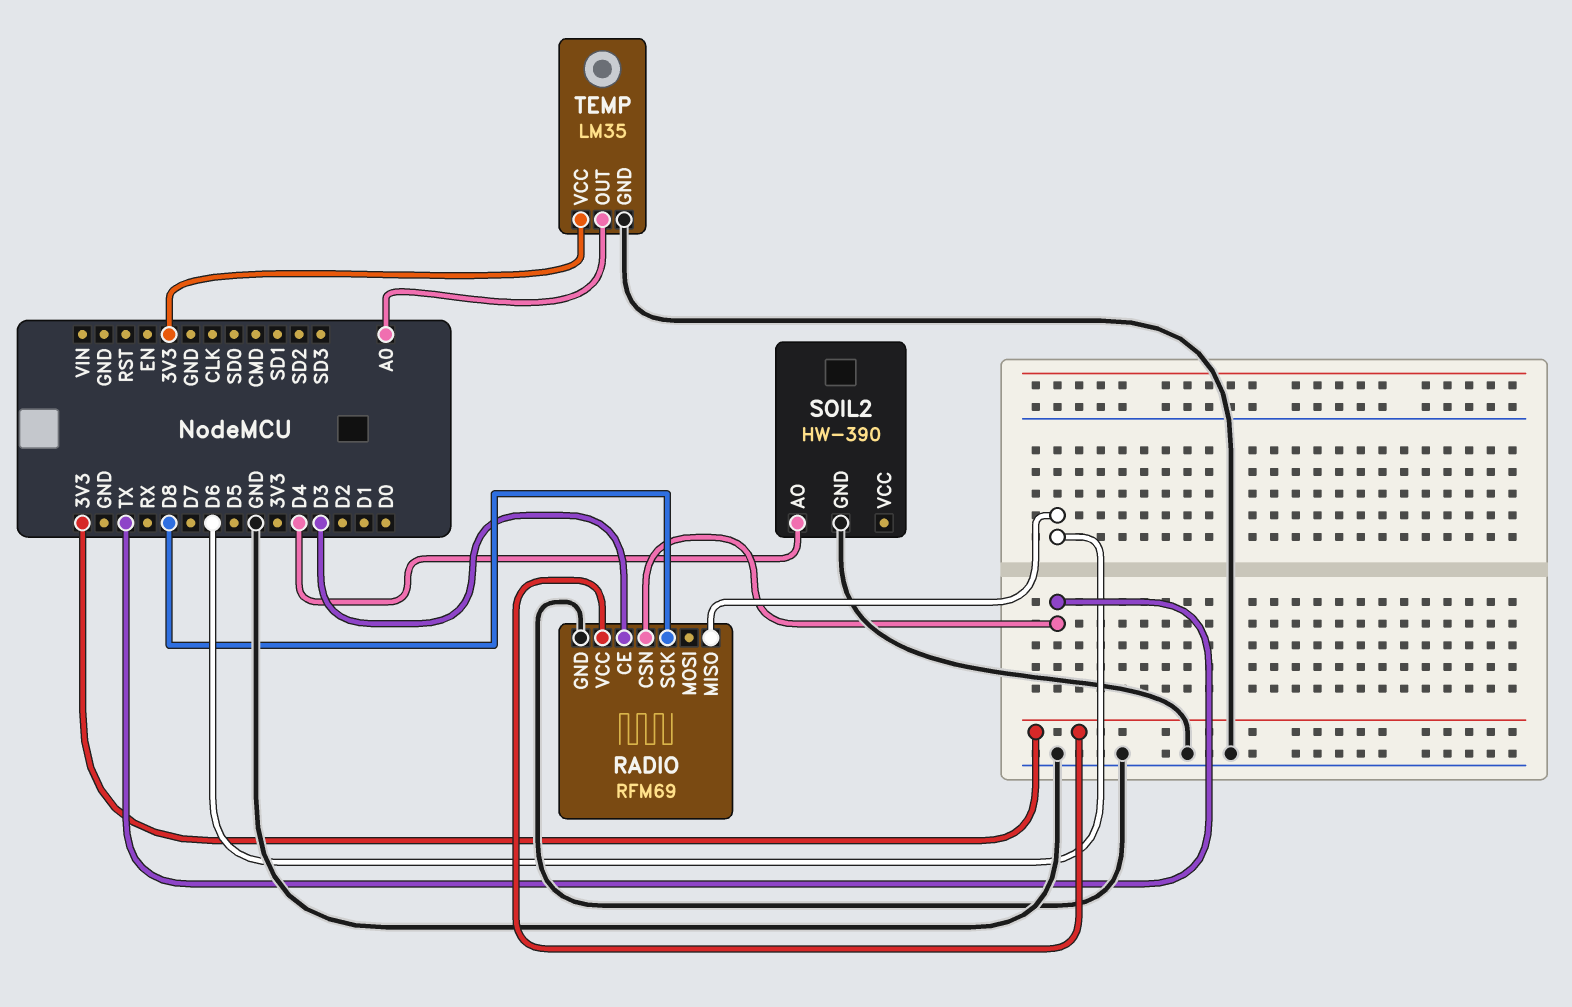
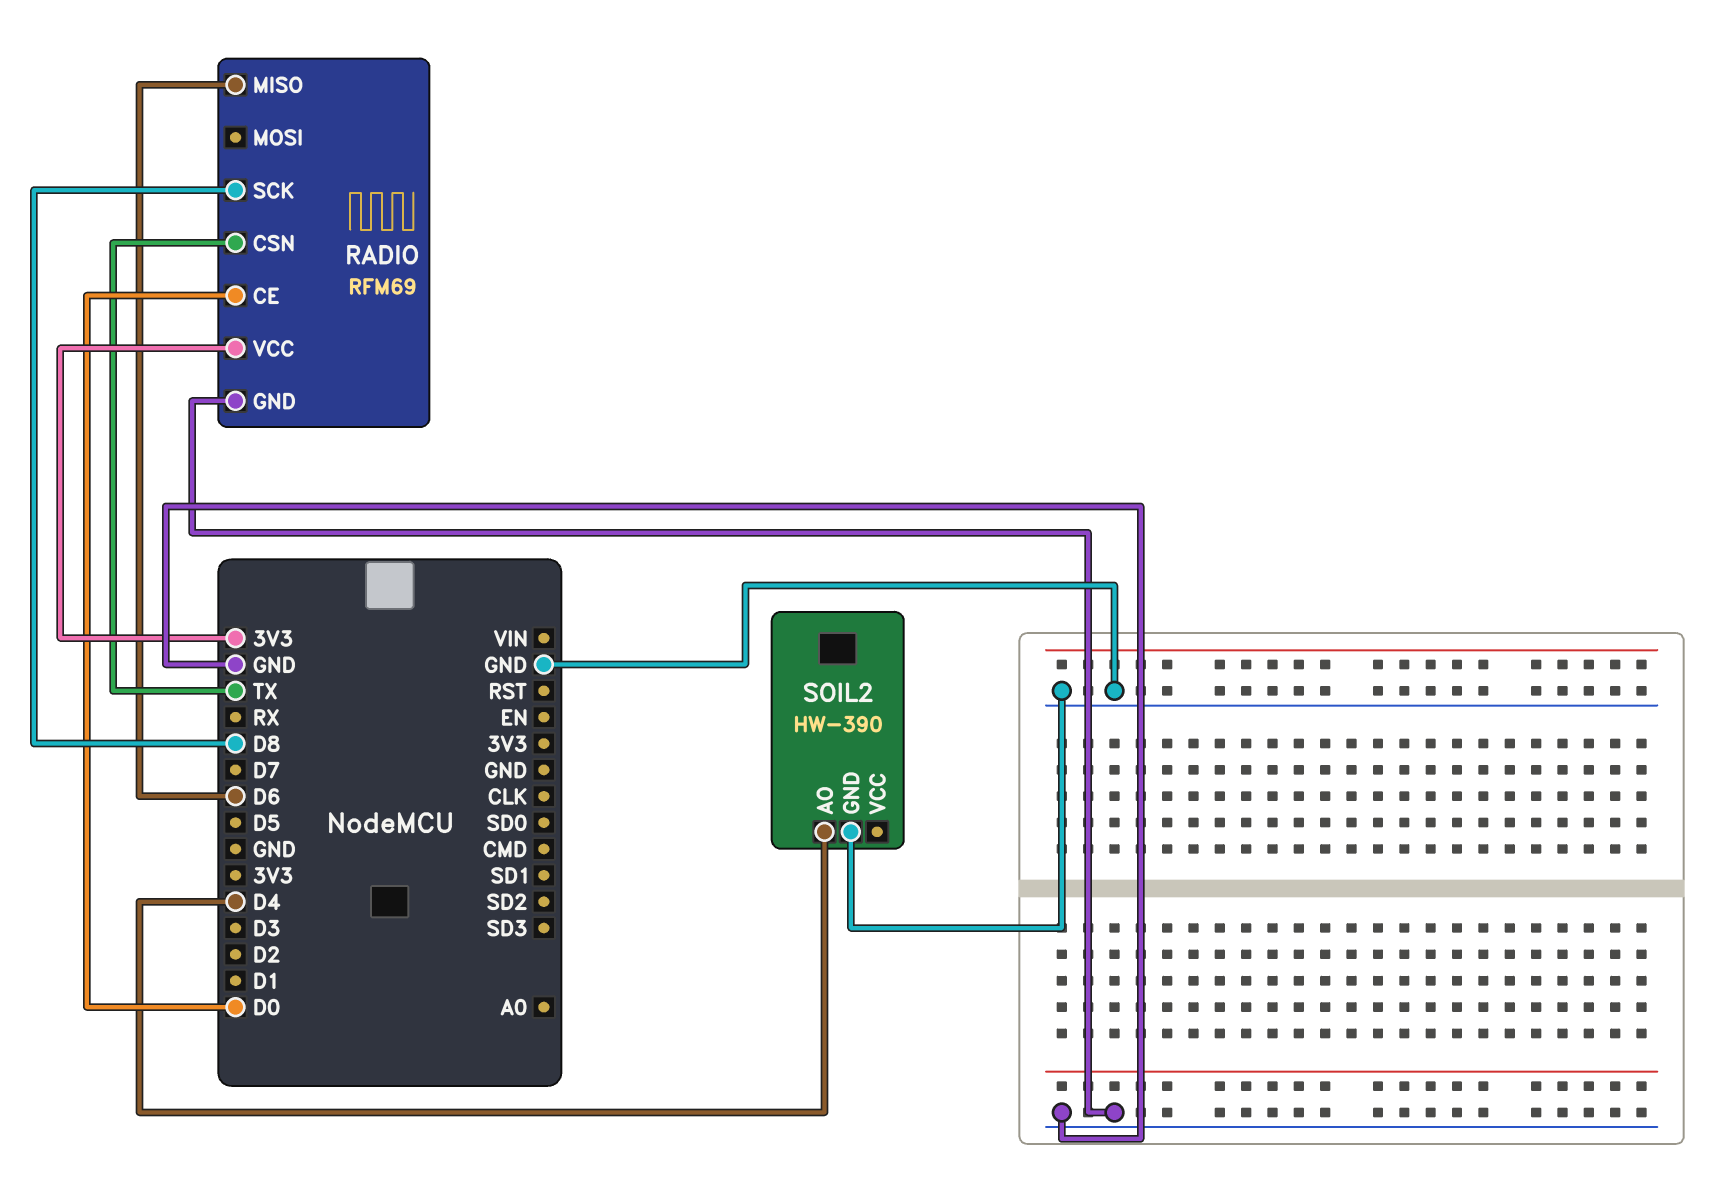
RADIO pin CE: D3 -> D0
TEMP: LM35 -> none
TEMP pin GND: GND -> none
TEMP pin OUT: A0 -> none
TEMP pin VCC: 3V3 -> none

